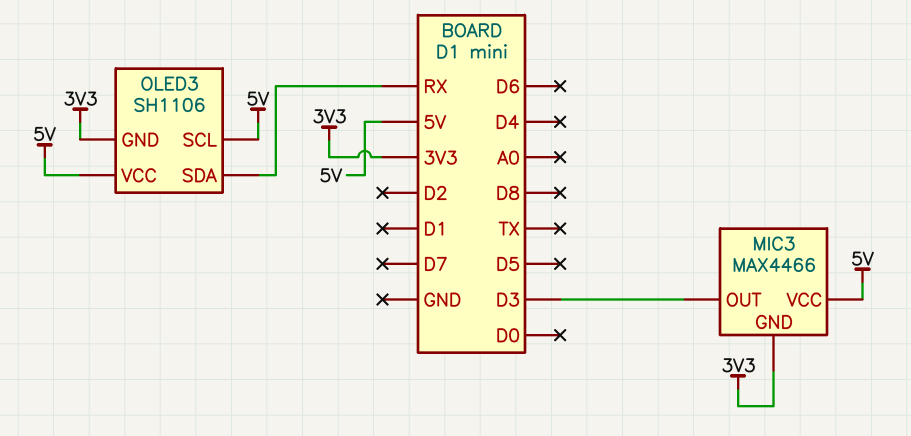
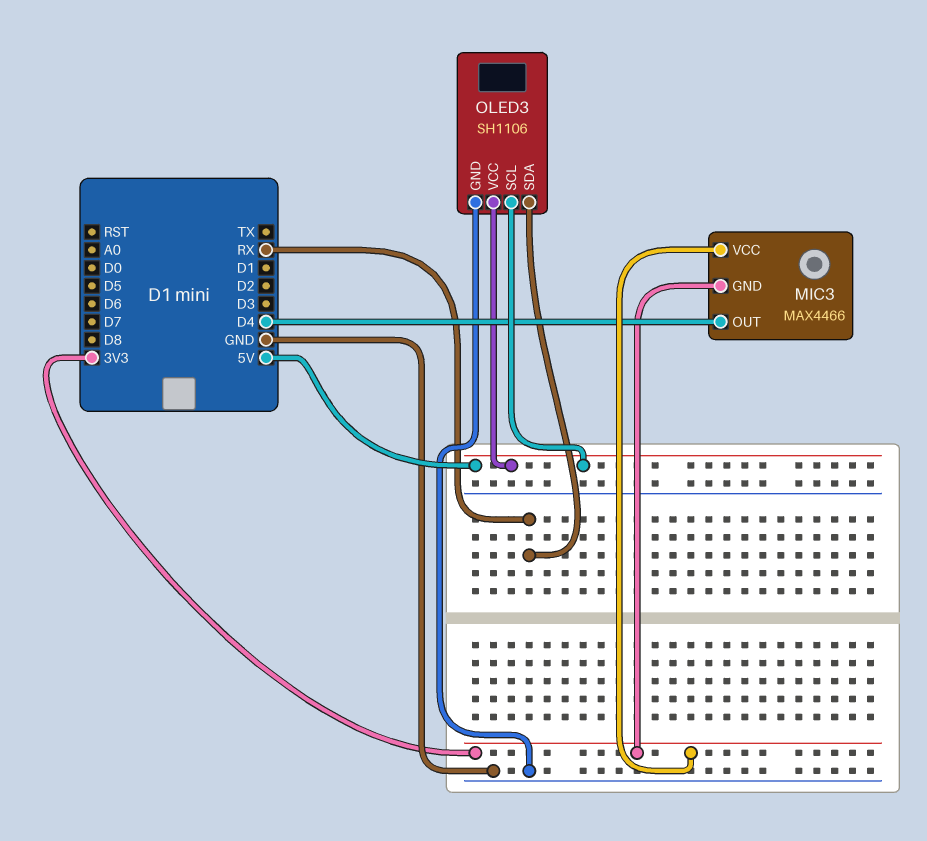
MIC3 pin OUT: D3 -> D4
MIC3 pin VCC: 5V -> 3V3
OLED3 pin GND: 3V3 -> GND

